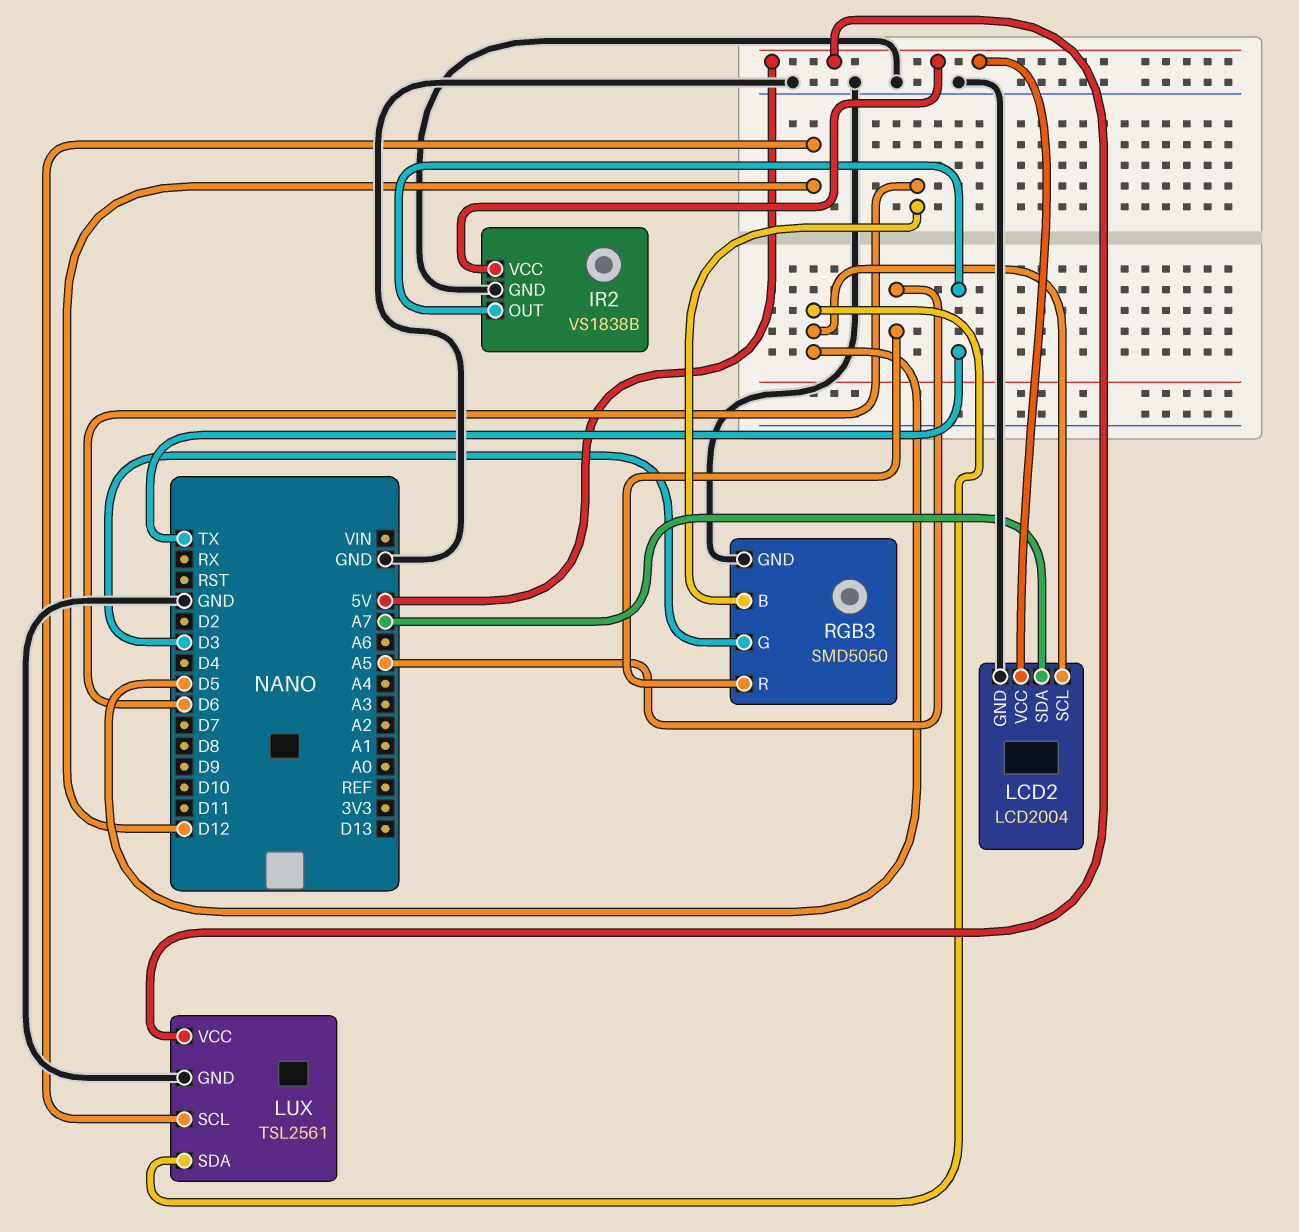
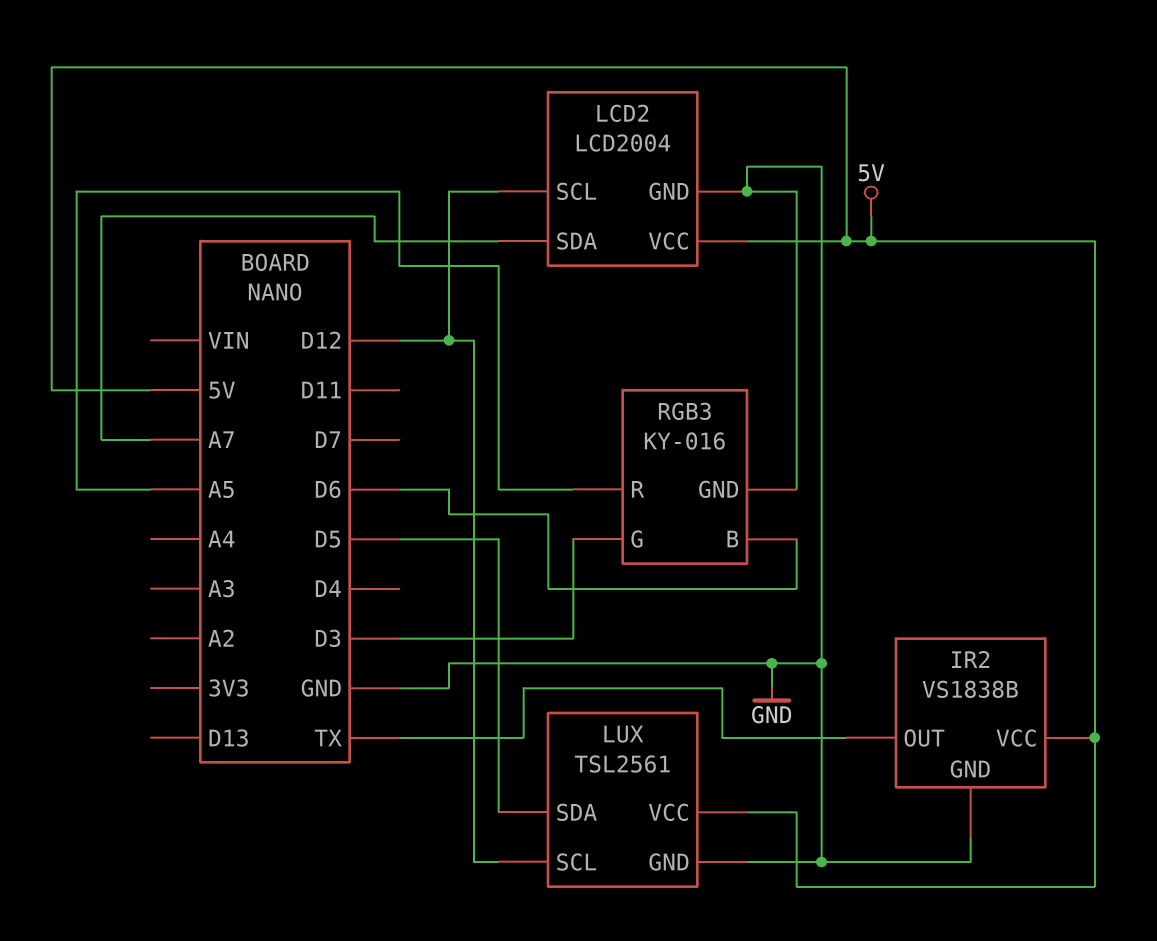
LCD2 pin SCL: D5 -> D12
RGB3: SMD5050 -> KY-016

